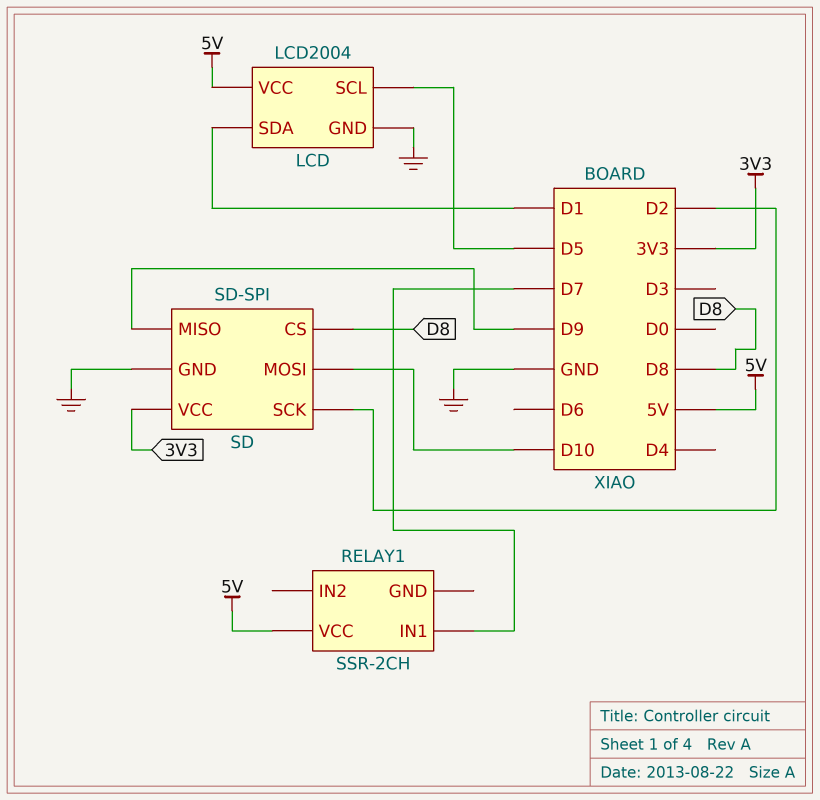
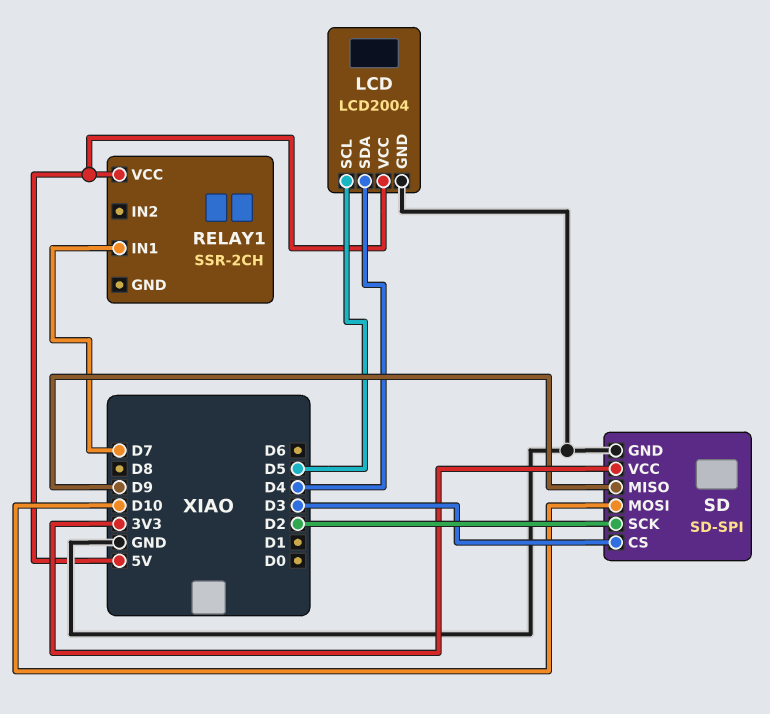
LCD pin SDA: D1 -> D4
SD pin CS: D8 -> D3

